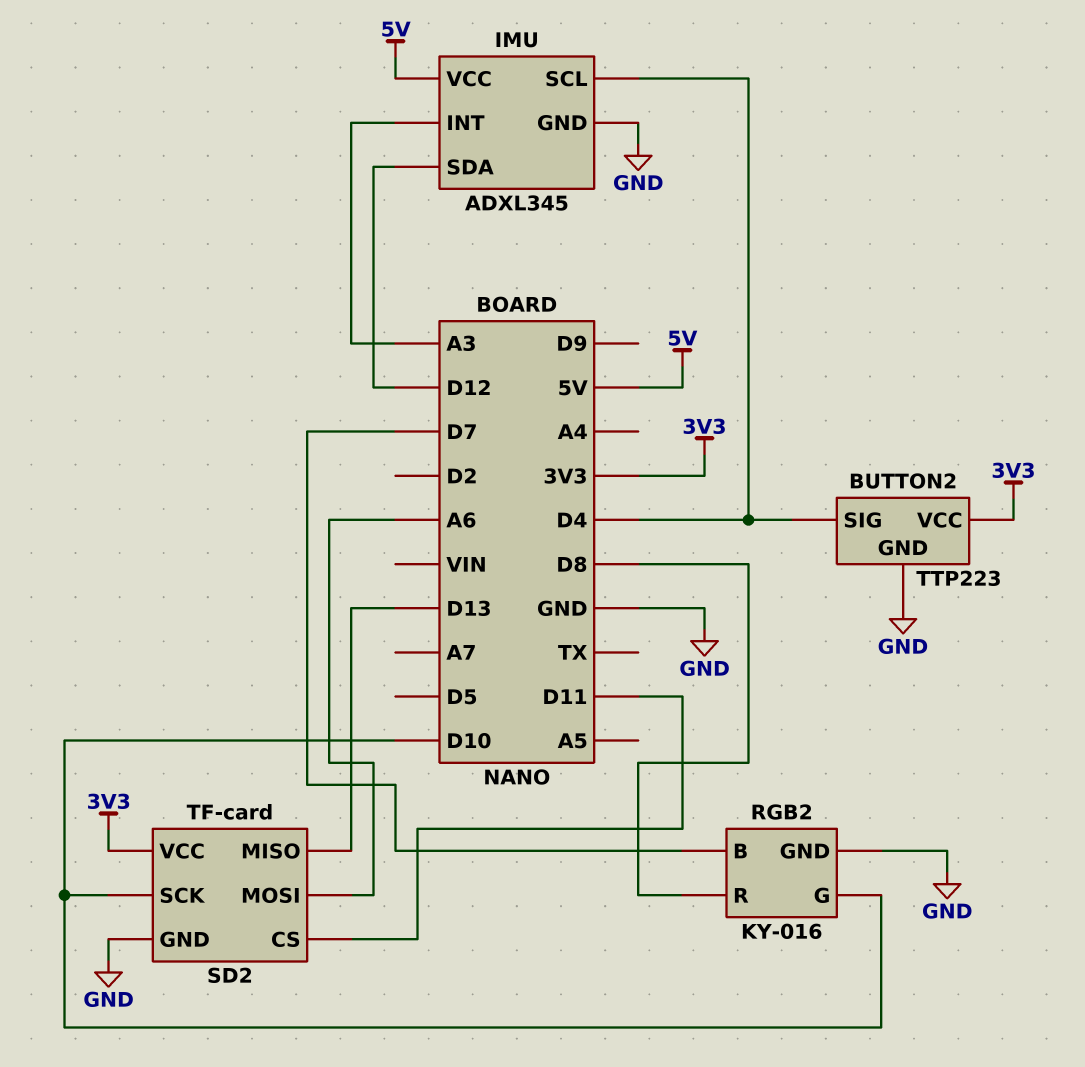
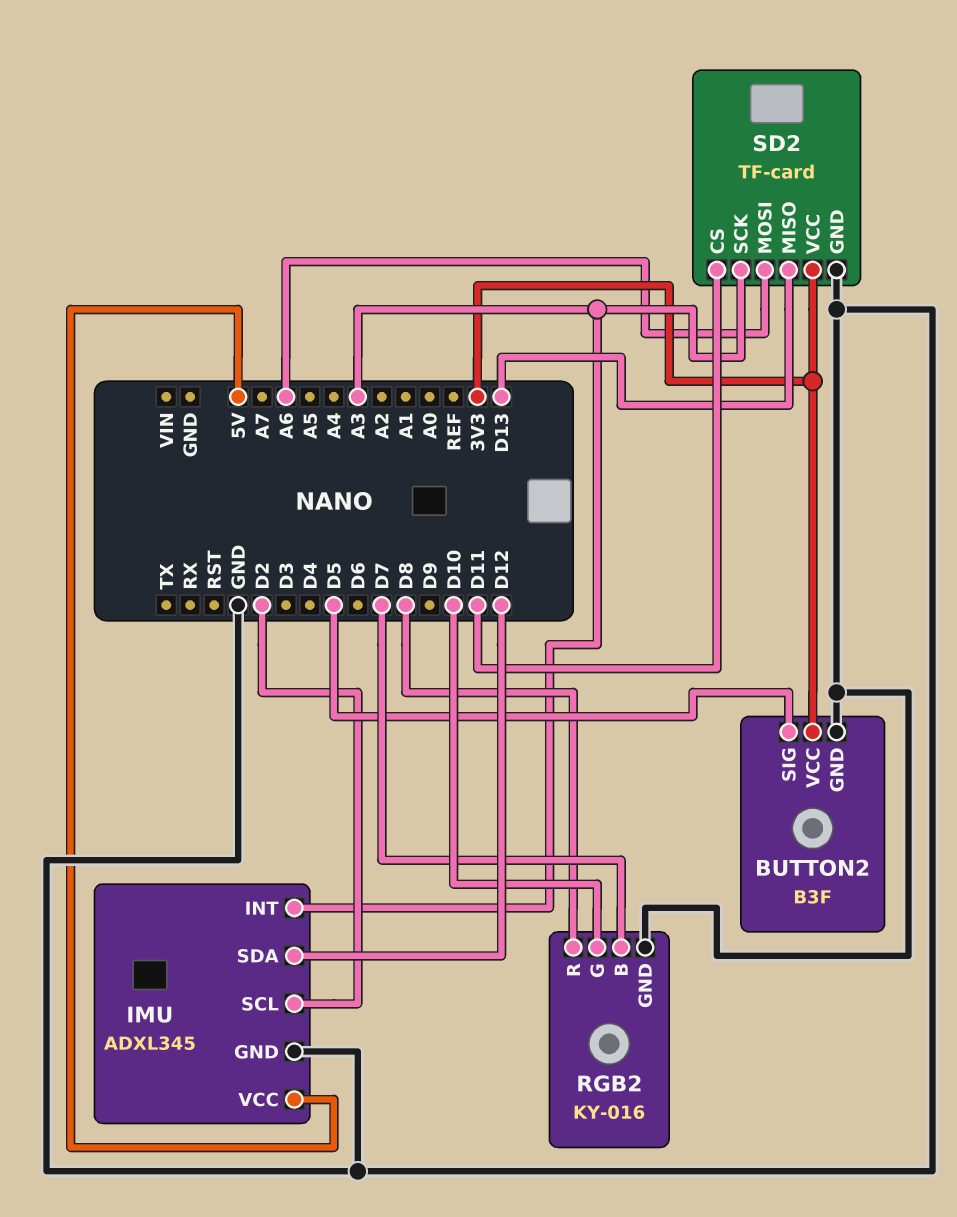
BUTTON2: TTP223 -> B3F
BUTTON2 pin SIG: D4 -> D5
IMU pin SCL: D4 -> D2
SD2 pin SCK: D10 -> A3

